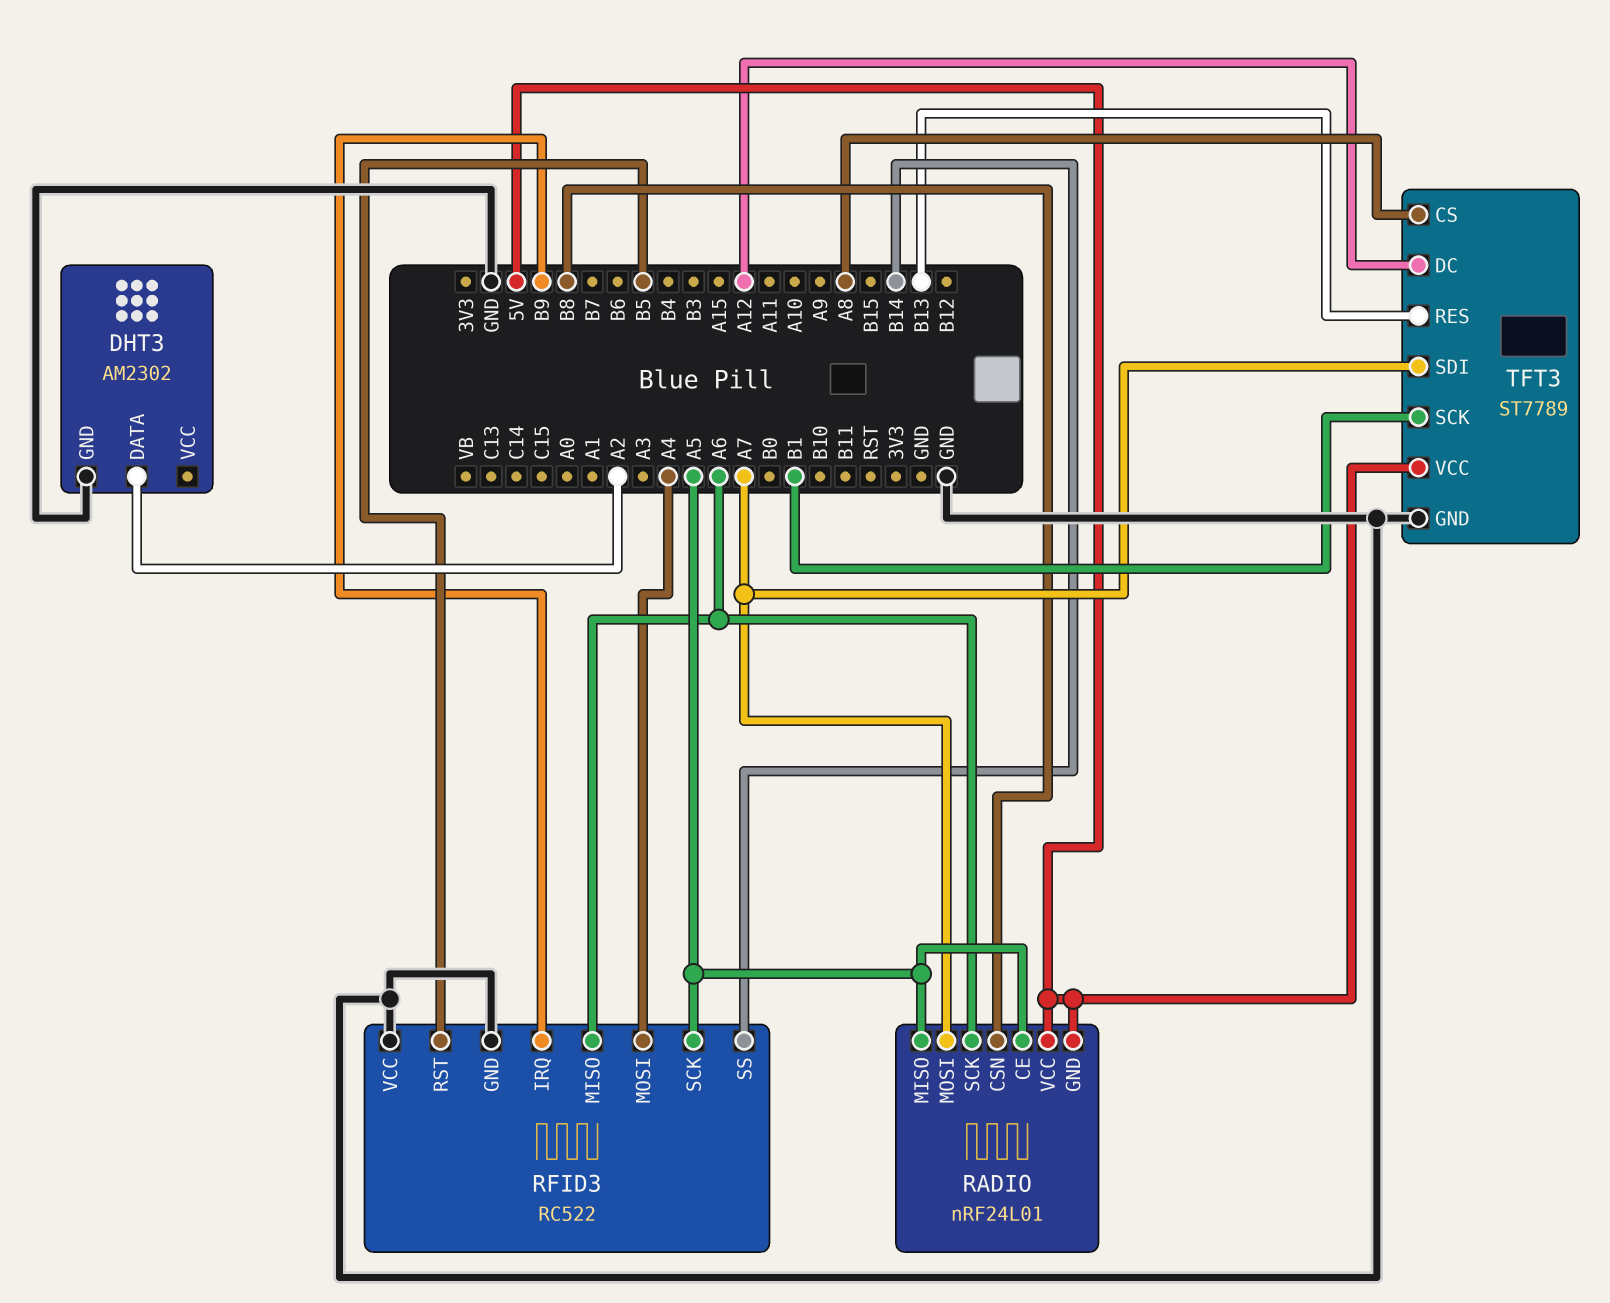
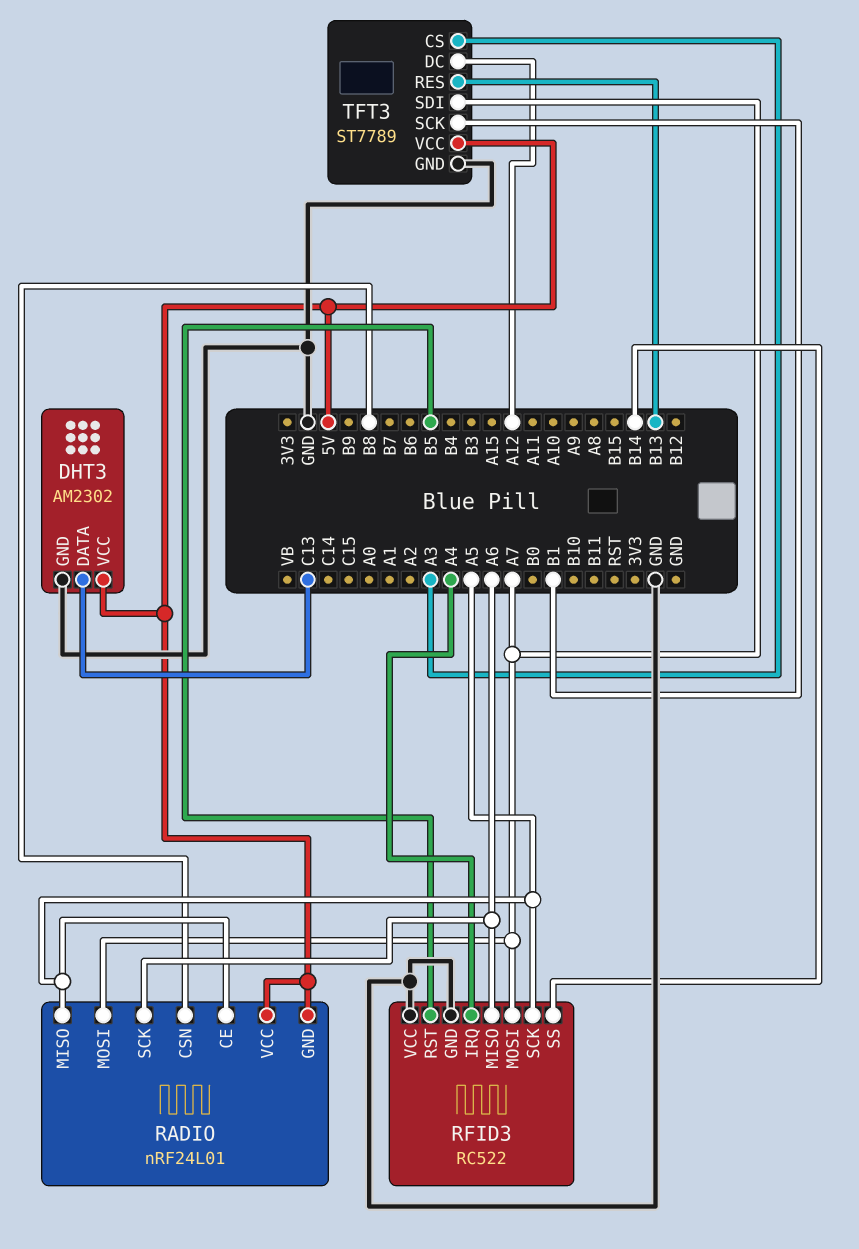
DHT3 pin DATA: A2 -> C13
DHT3 pin VCC: none -> 5V
RFID3 pin IRQ: B9 -> A4
RFID3 pin MOSI: A4 -> A7
TFT3 pin CS: A8 -> A3

